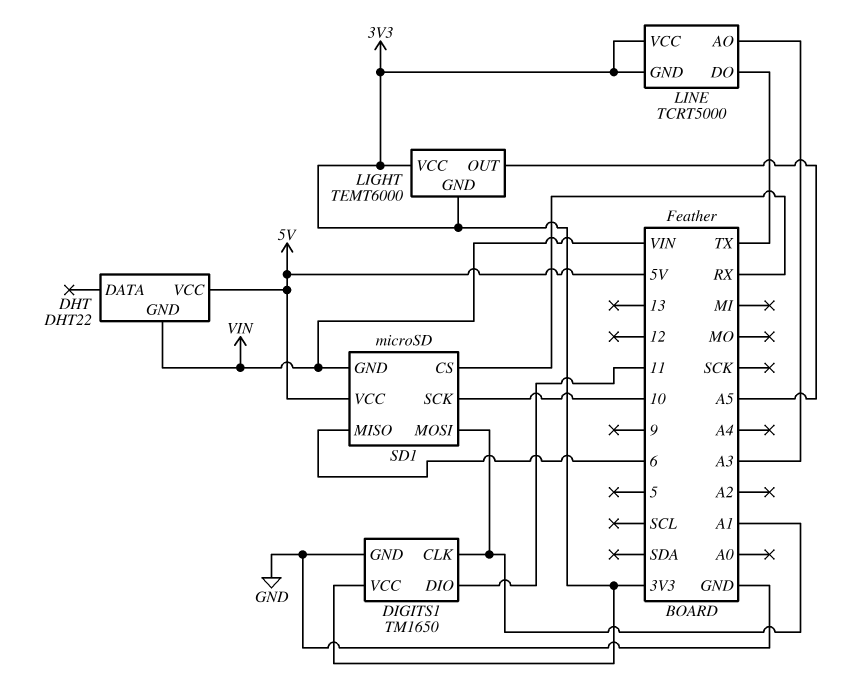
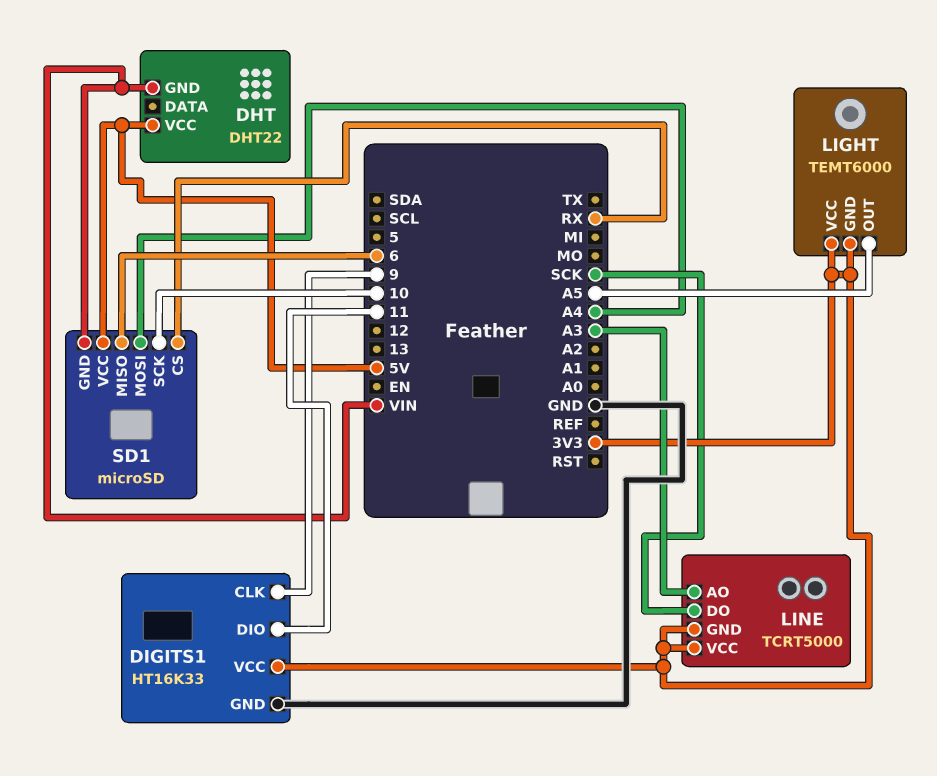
DIGITS1: TM1650 -> HT16K33
DIGITS1 pin CLK: A1 -> 9
LINE pin DO: TX -> SCK
SD1 pin MOSI: A1 -> A4

